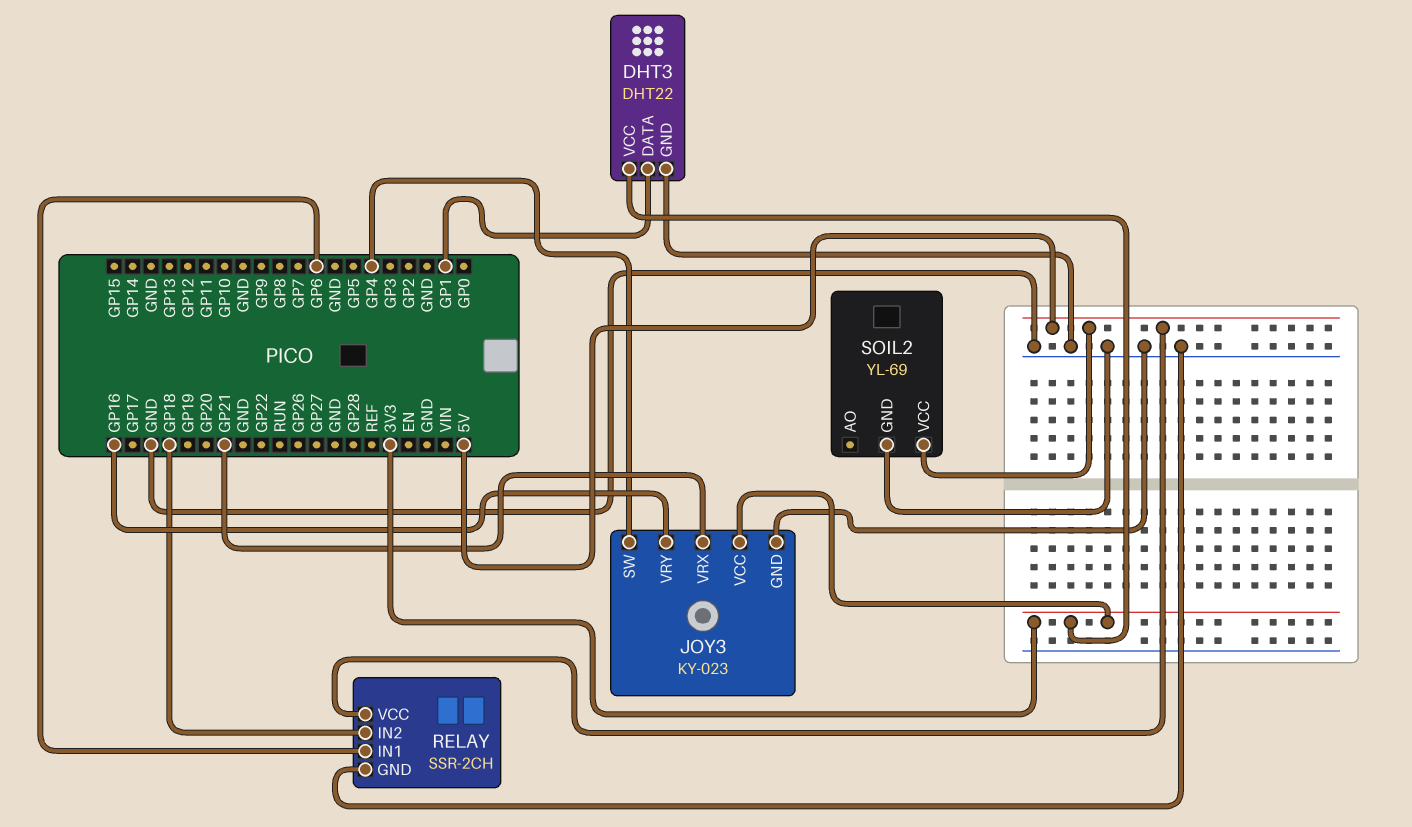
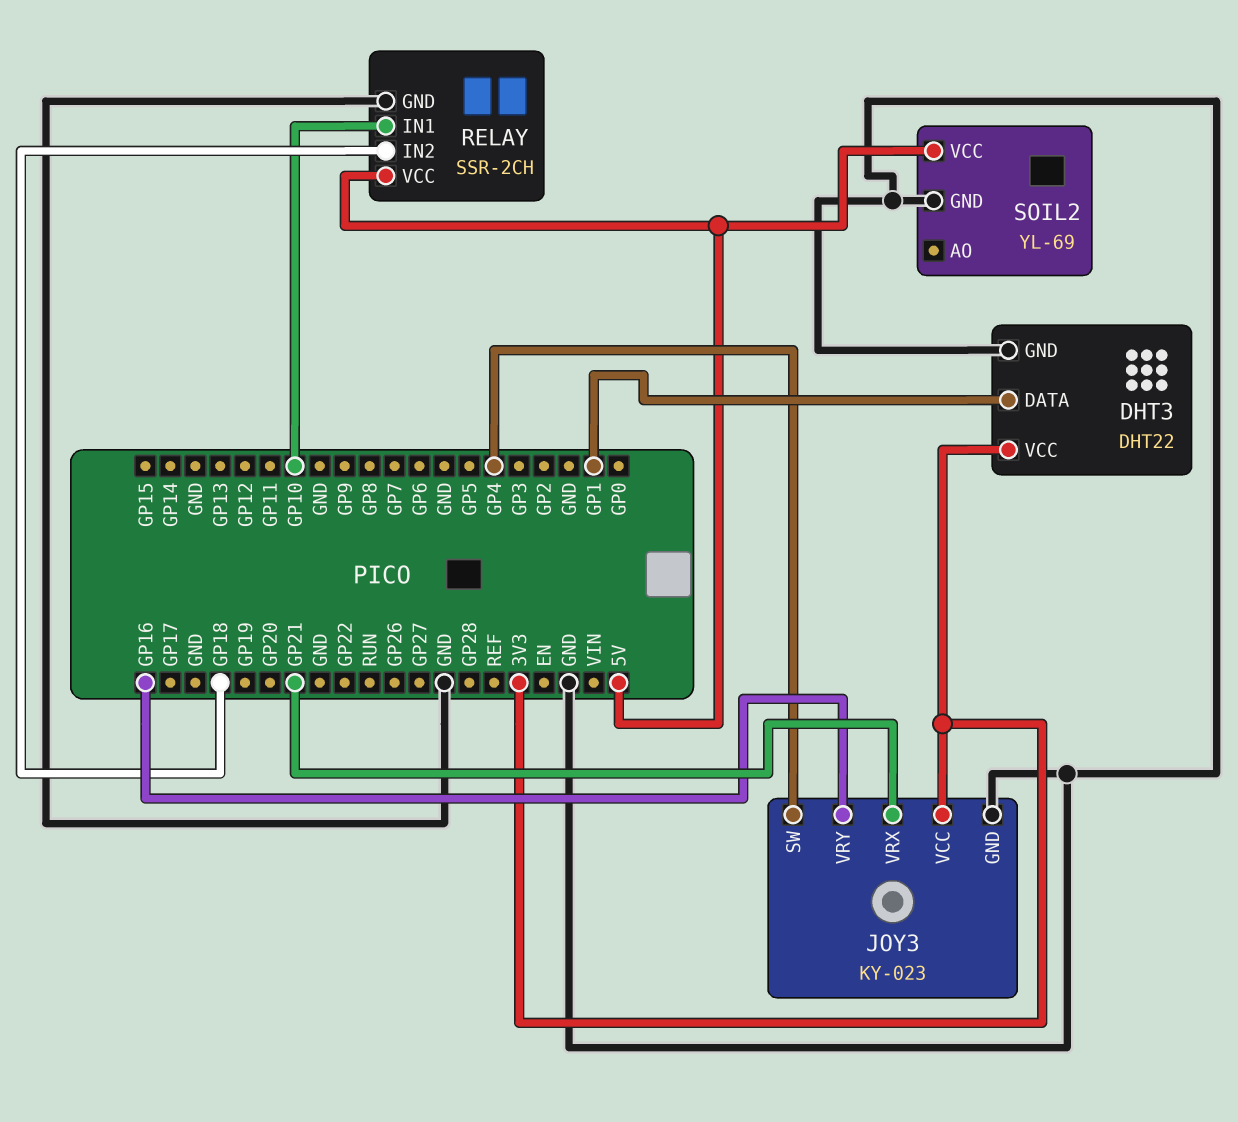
RELAY pin IN1: GP6 -> GP10

